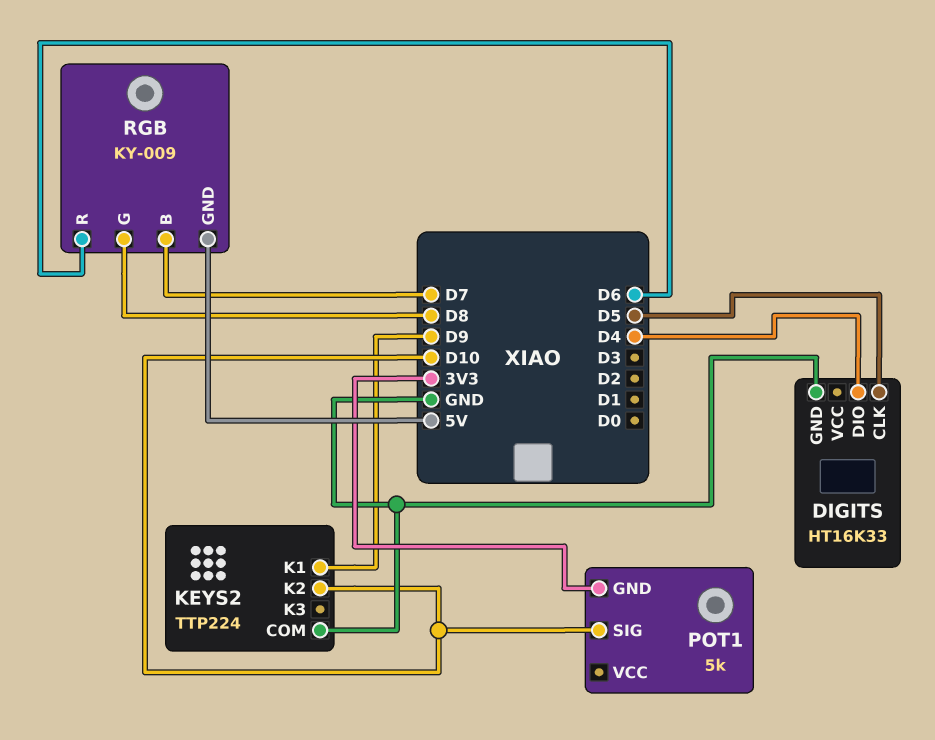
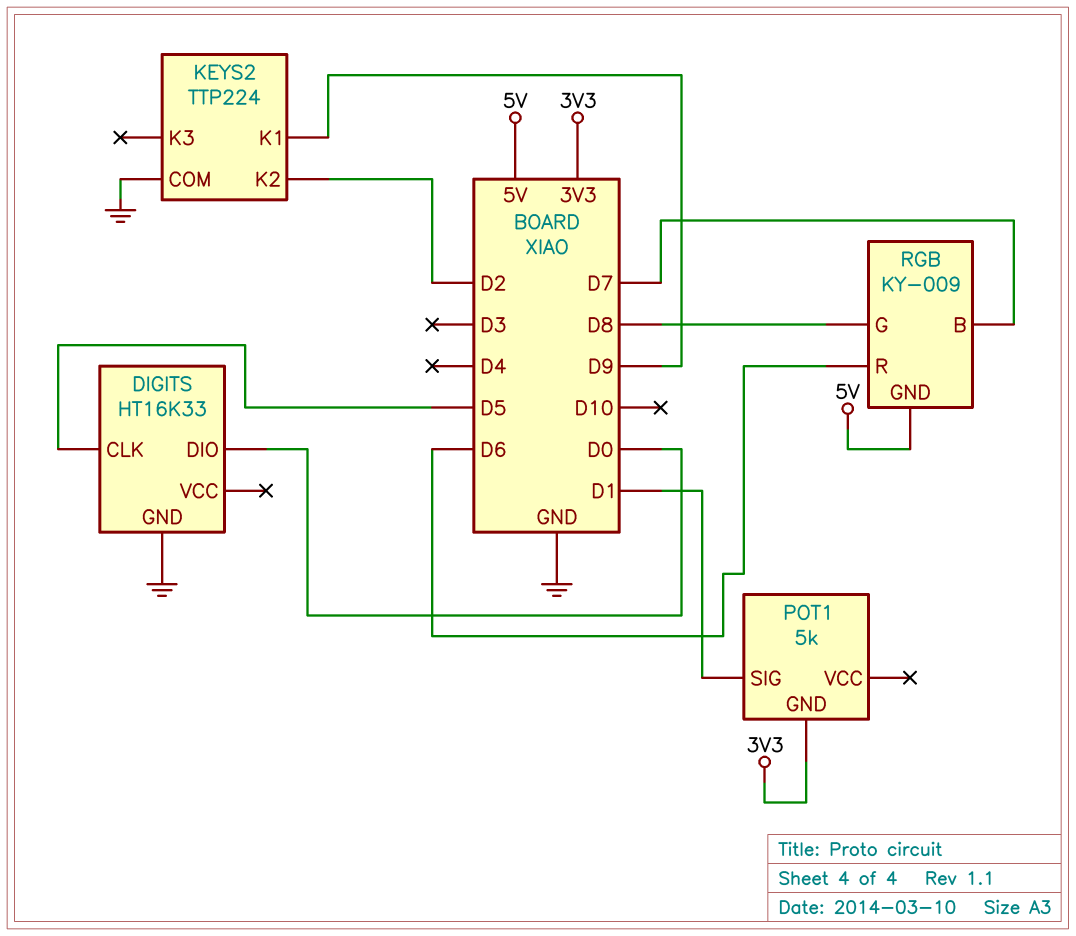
DIGITS pin DIO: D4 -> D0
KEYS2 pin K2: D10 -> D2
POT1 pin SIG: D10 -> D1

